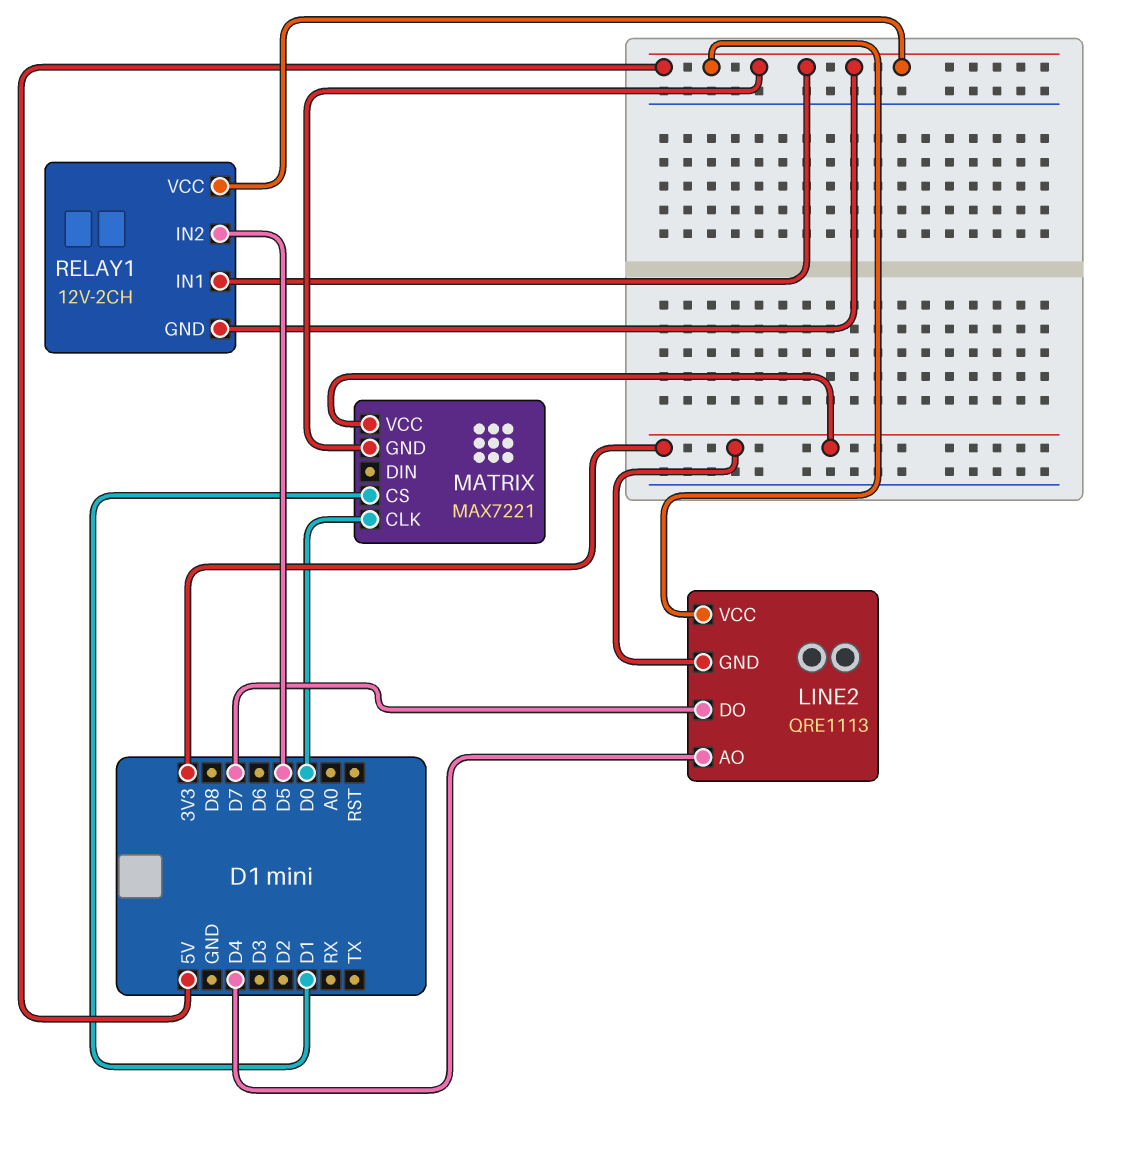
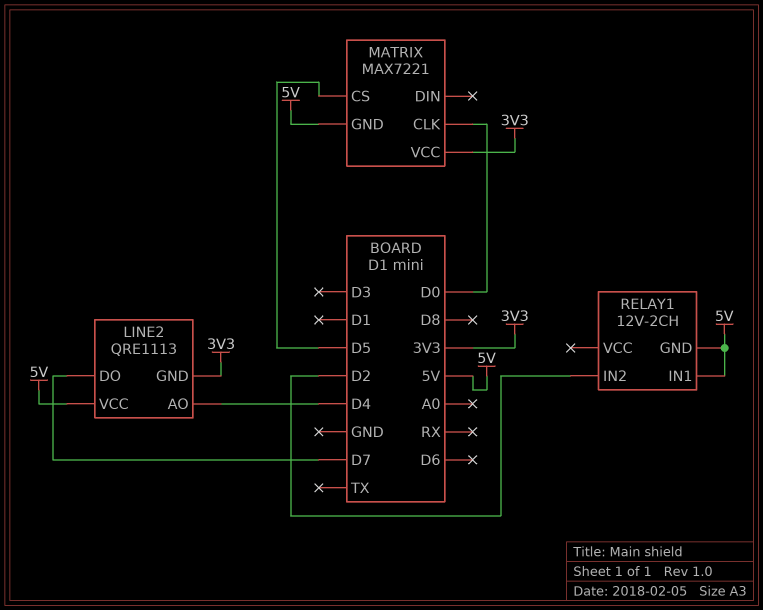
MATRIX pin CS: D1 -> D5
RELAY1 pin IN2: D5 -> D2
RELAY1 pin VCC: 5V -> none

